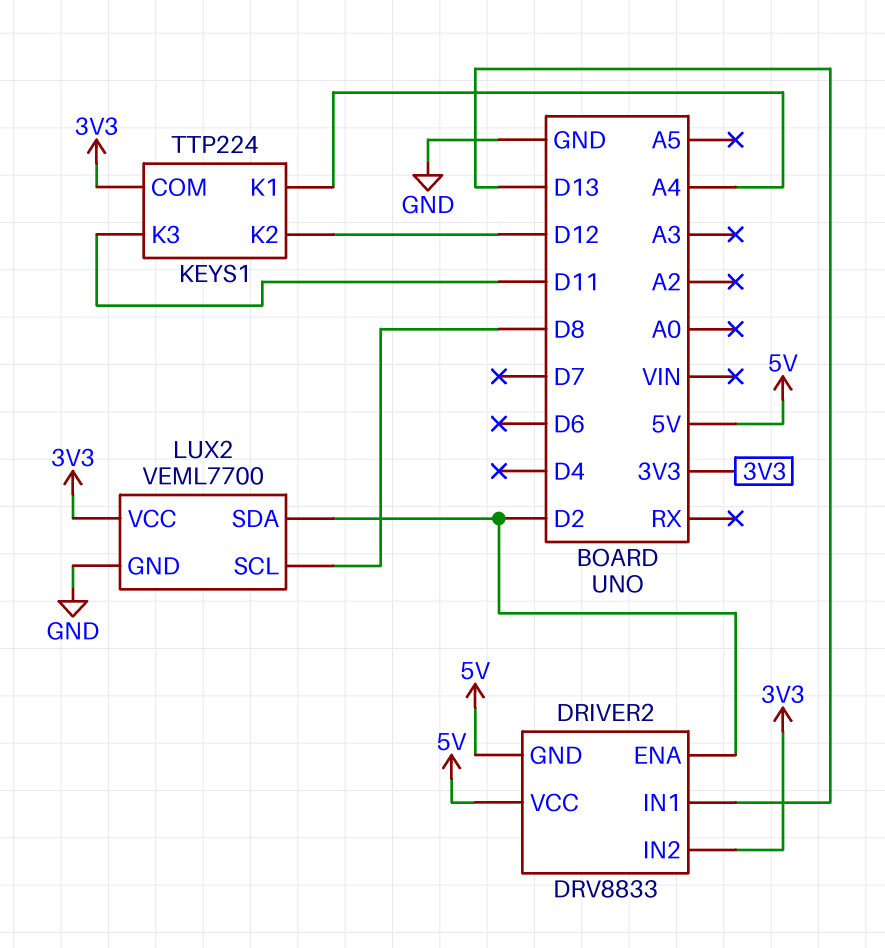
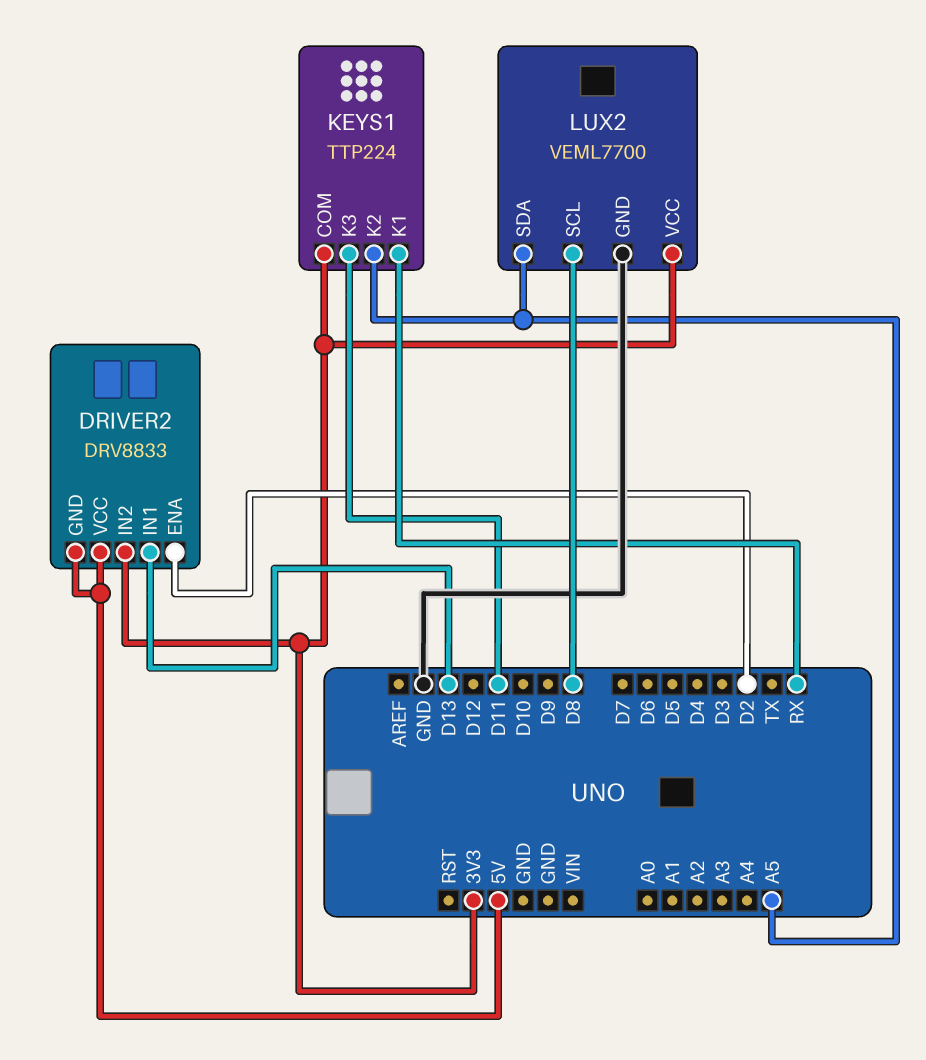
KEYS1 pin K1: A4 -> RX
KEYS1 pin K2: D12 -> A5
LUX2 pin SDA: D2 -> A5

